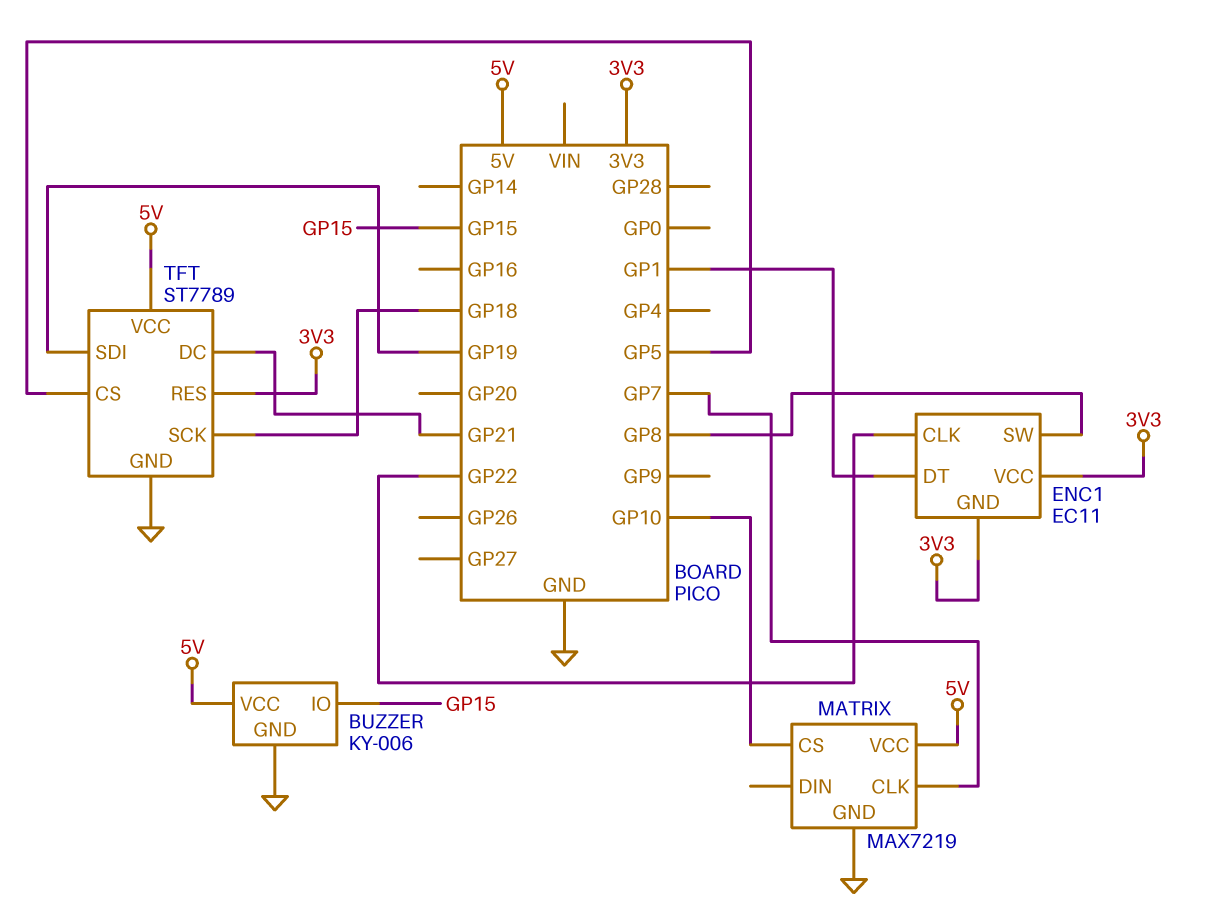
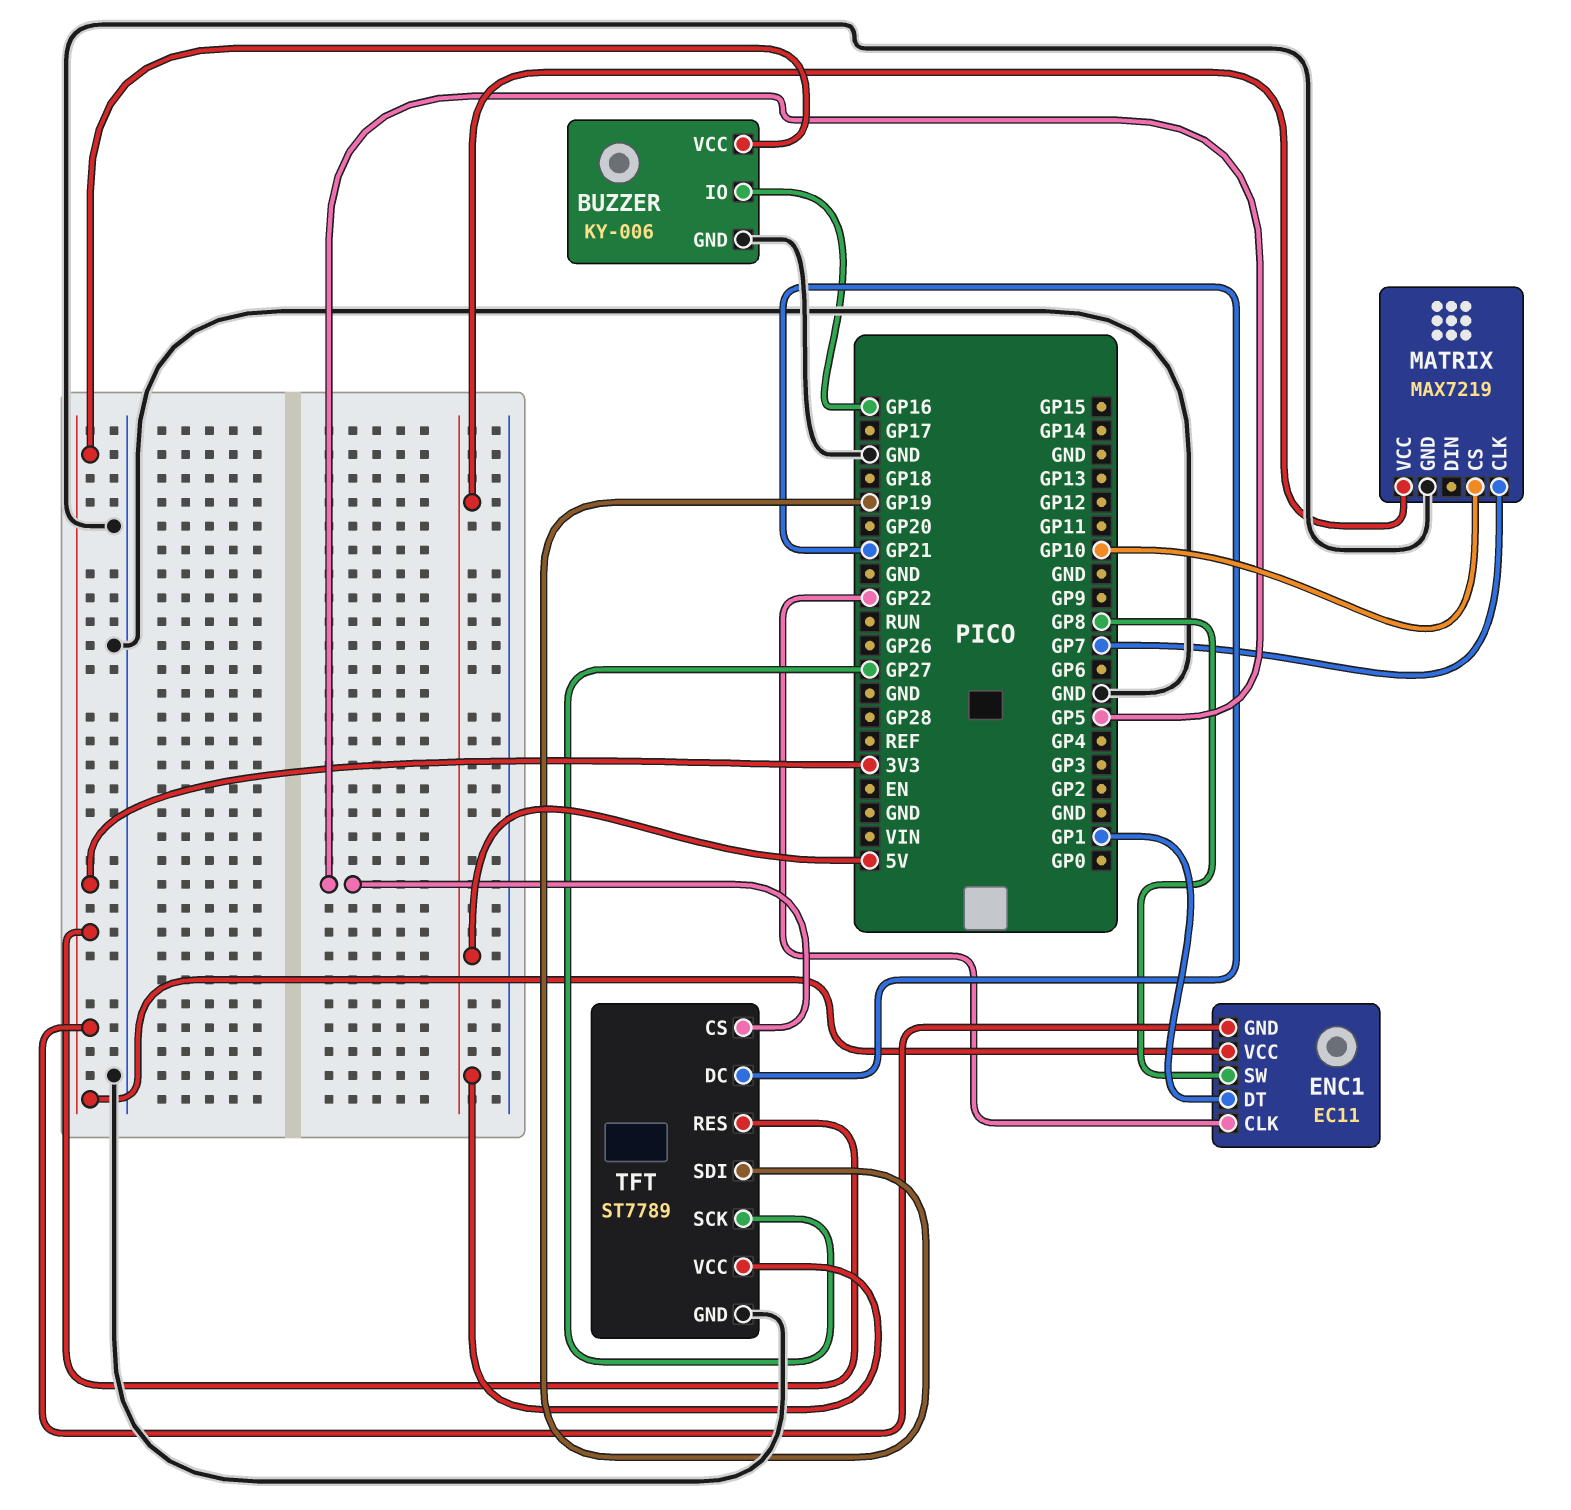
BUZZER pin IO: GP15 -> GP16
BUZZER pin VCC: 5V -> 3V3
TFT pin SCK: GP18 -> GP27

